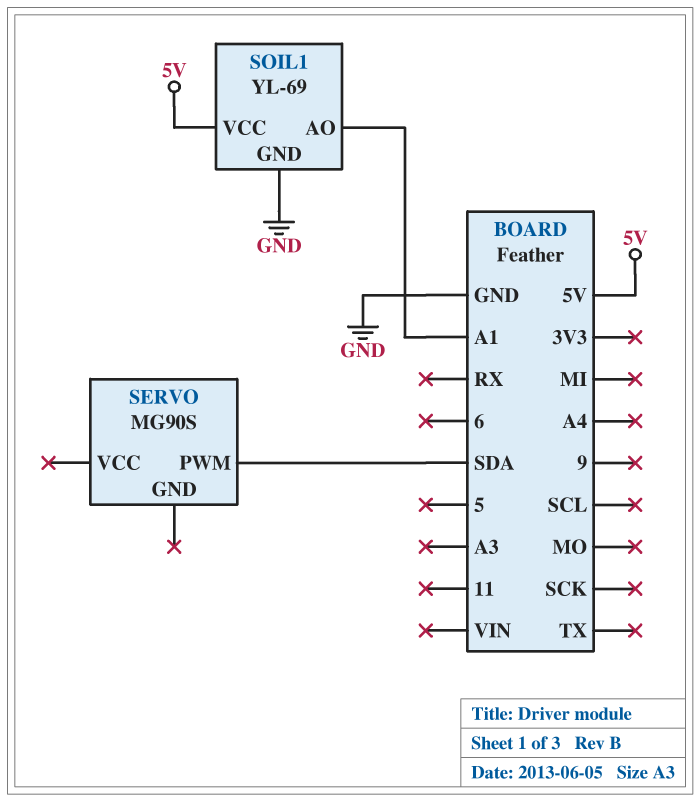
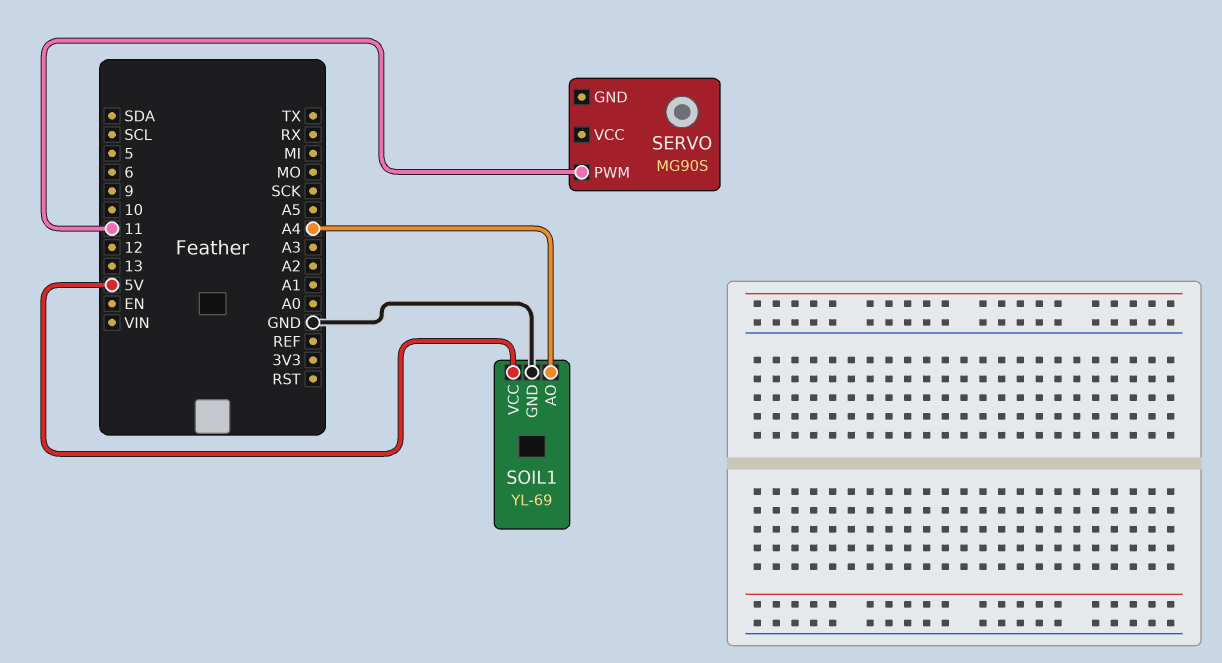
SERVO pin PWM: SDA -> 11
SOIL1 pin AO: A1 -> A4

